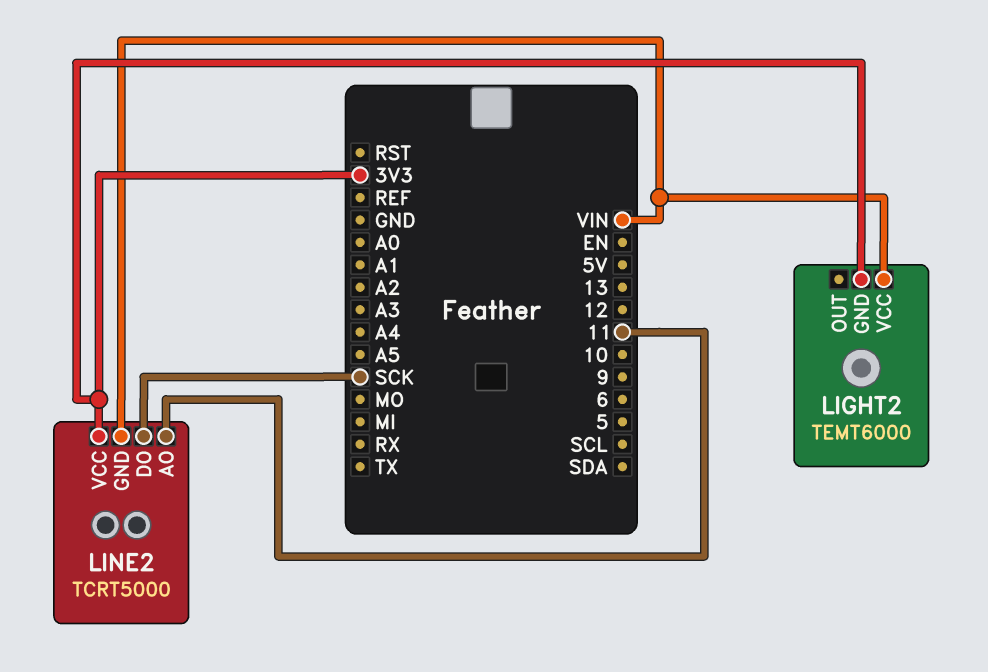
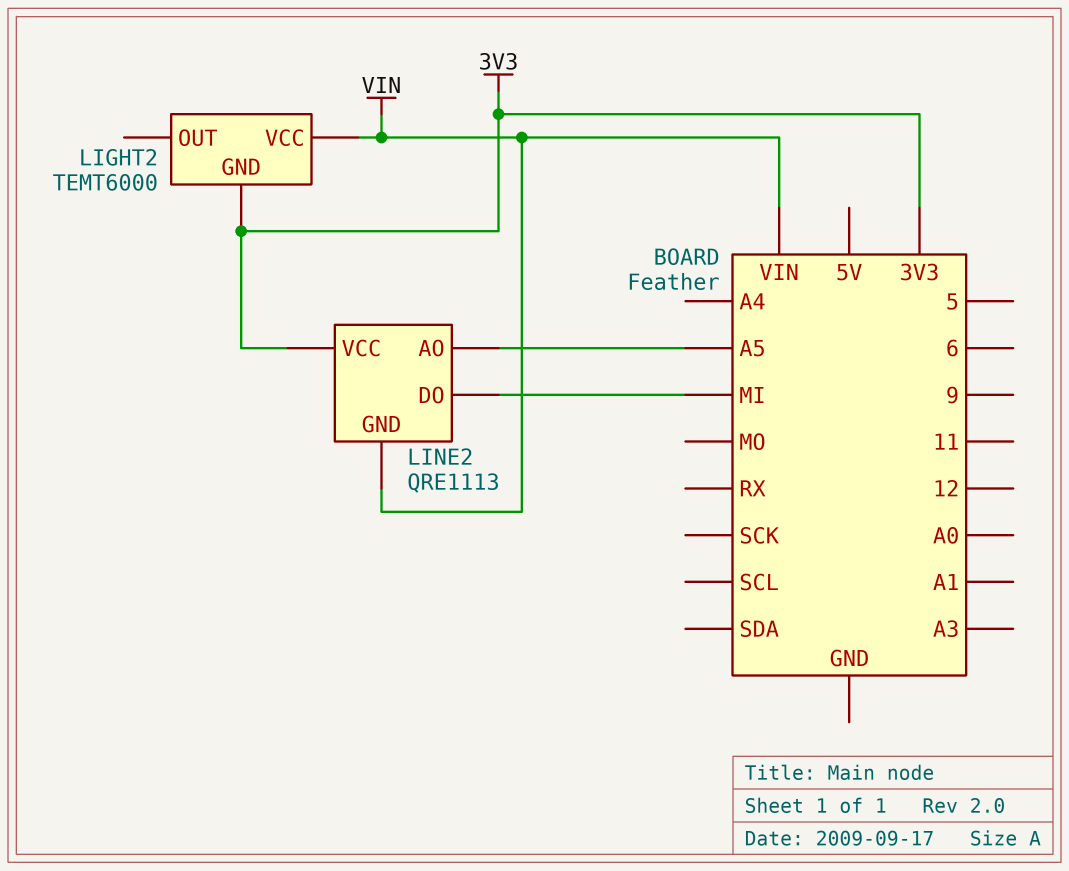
LINE2: TCRT5000 -> QRE1113
LINE2 pin AO: 11 -> A5
LINE2 pin DO: SCK -> MI

